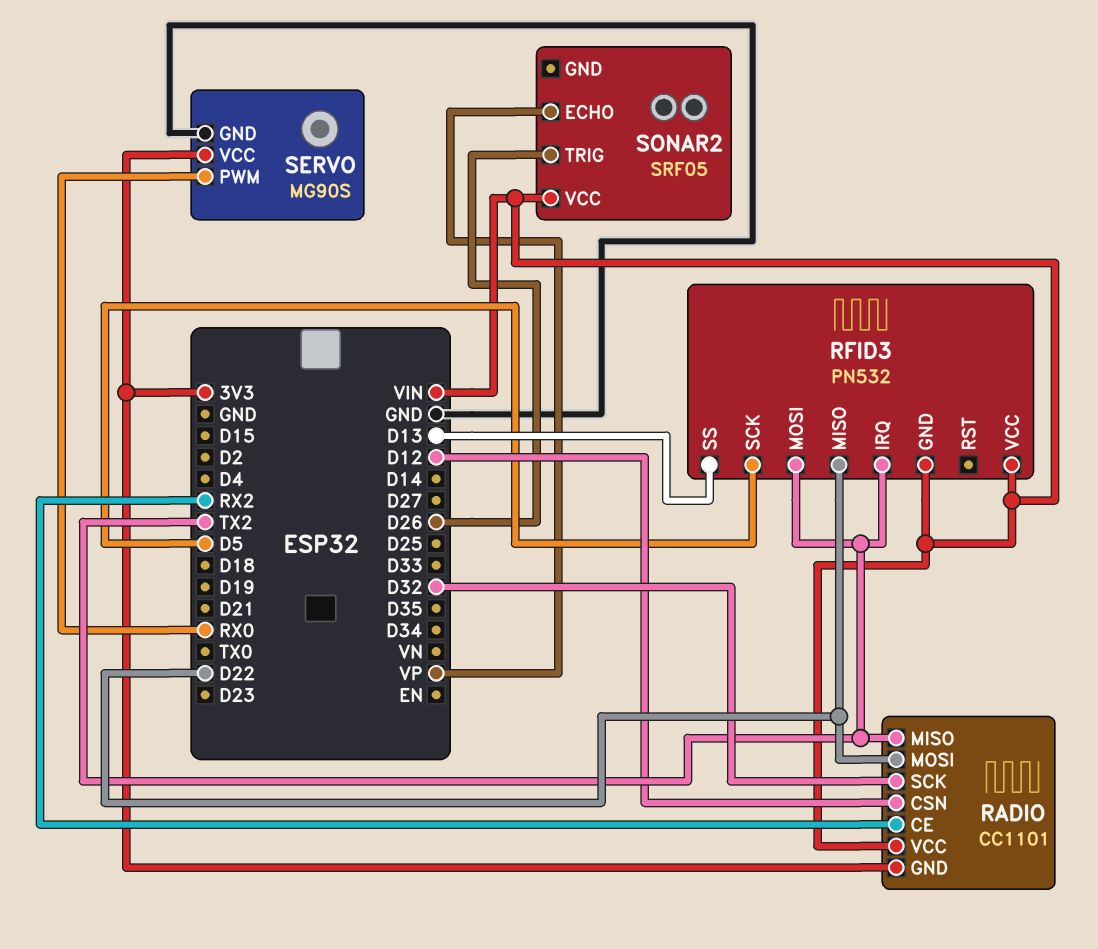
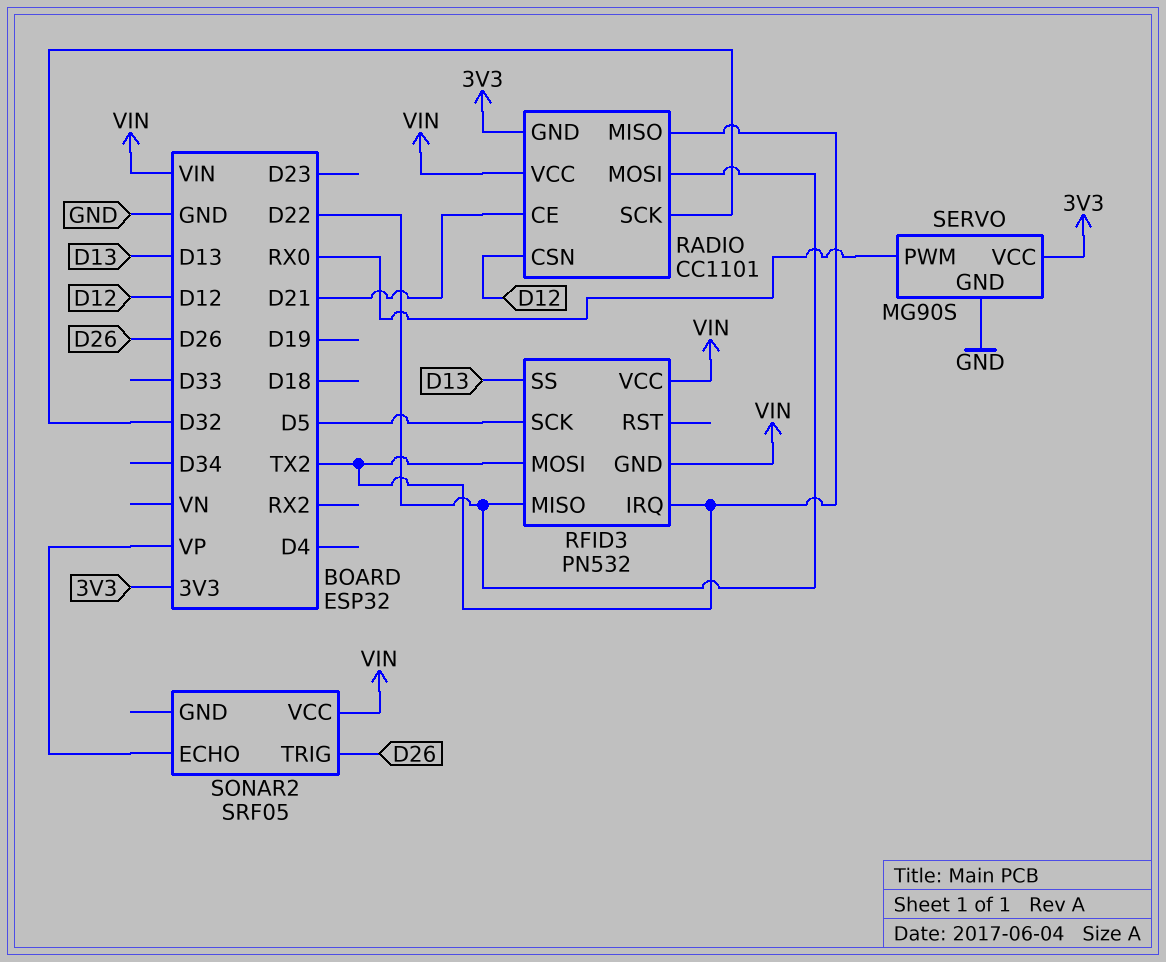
RADIO pin CE: RX2 -> D21

